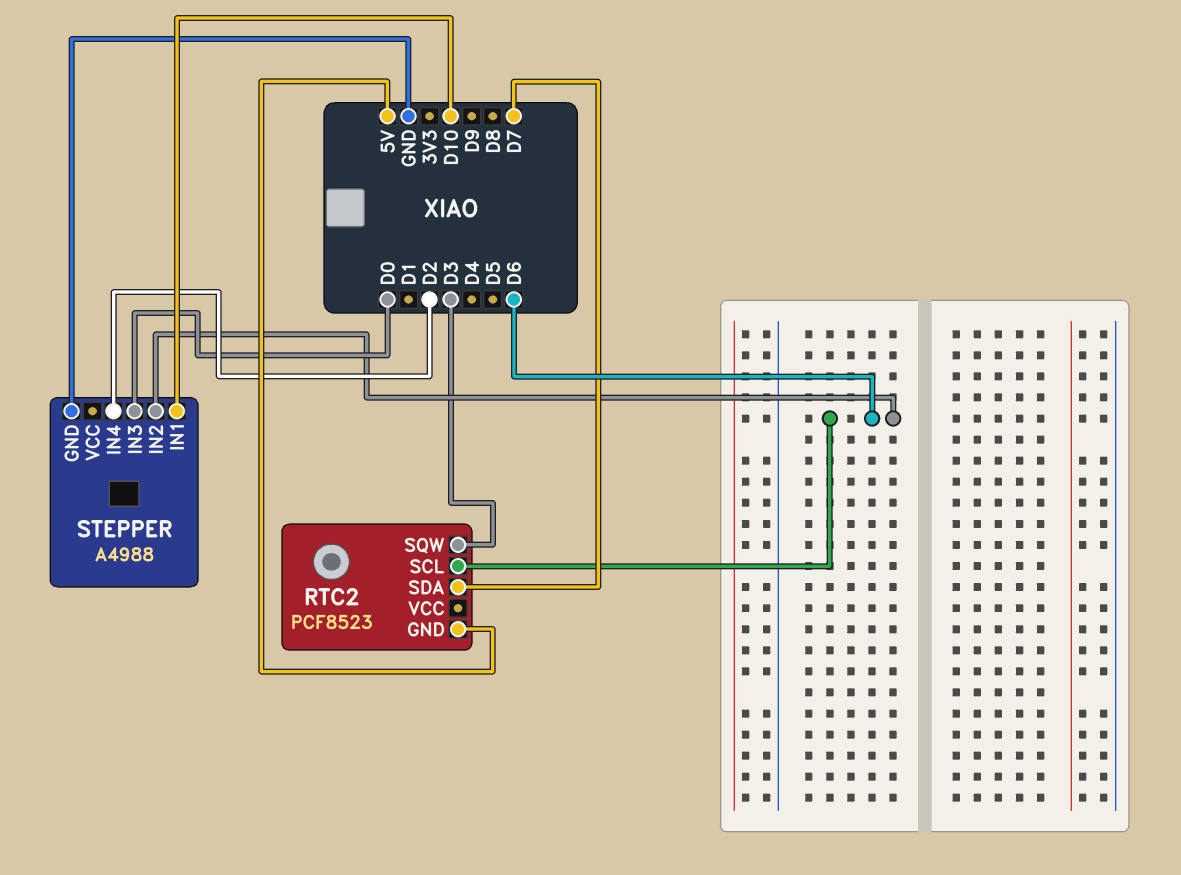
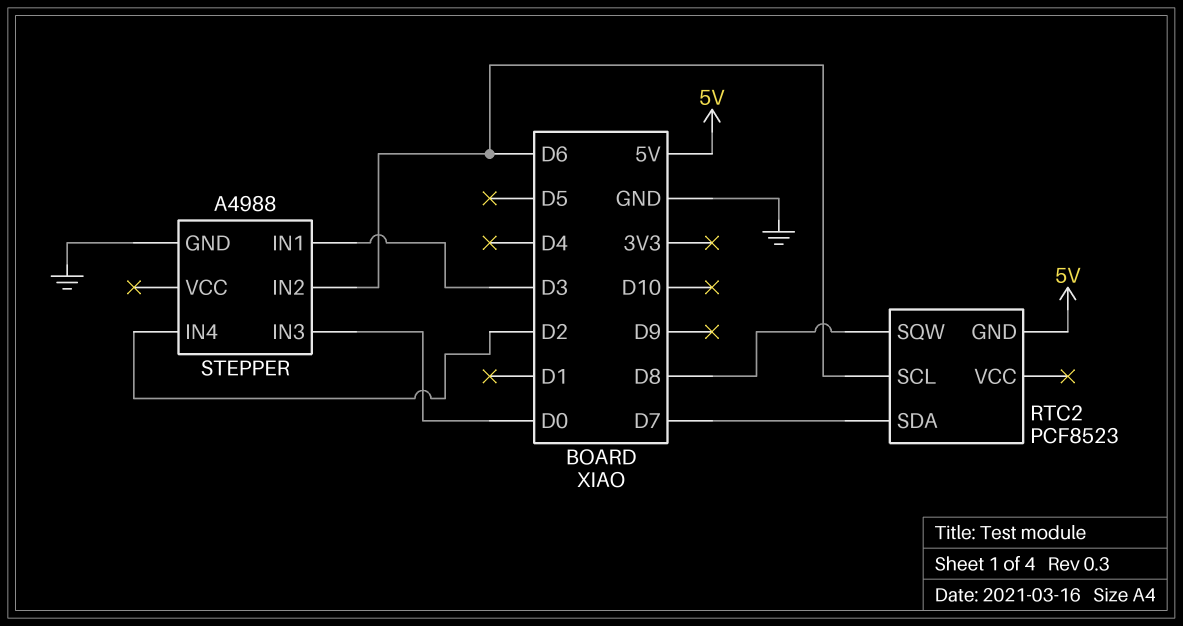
RTC2 pin SQW: D3 -> D8
STEPPER pin IN1: D10 -> D3

